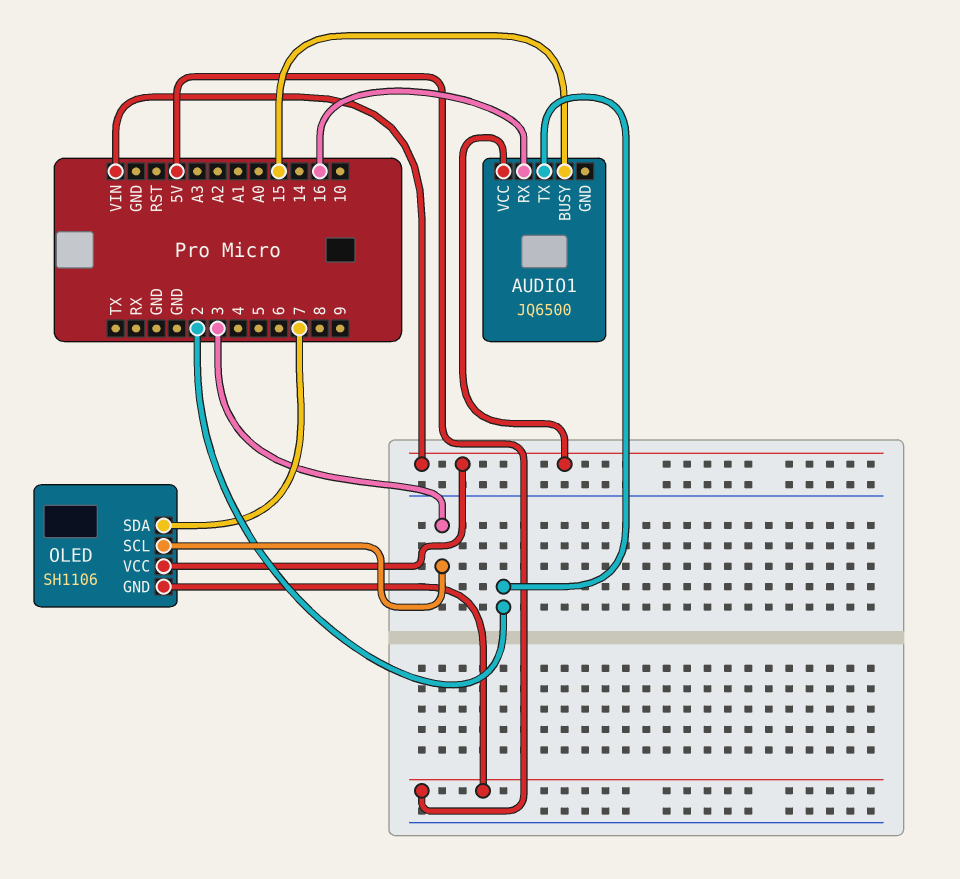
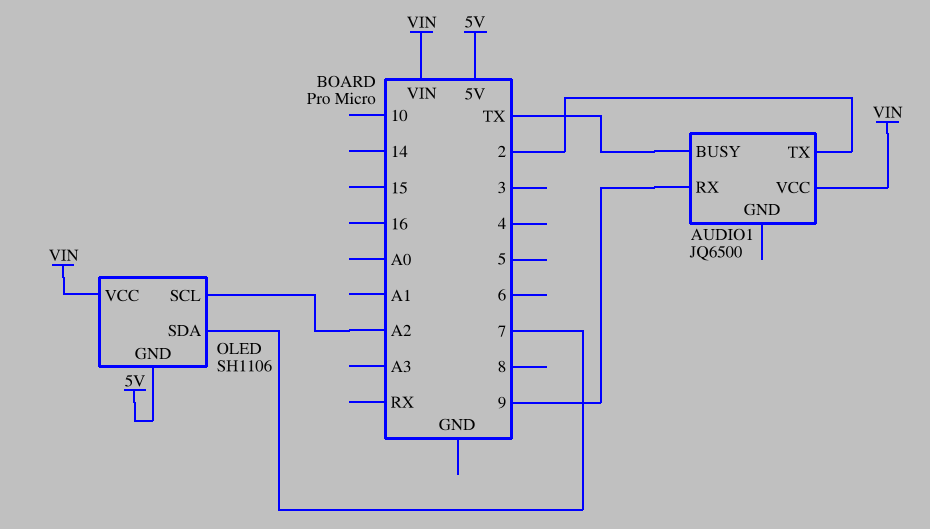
AUDIO1 pin BUSY: 15 -> TX
AUDIO1 pin RX: 16 -> 9
OLED pin SCL: 3 -> A2

